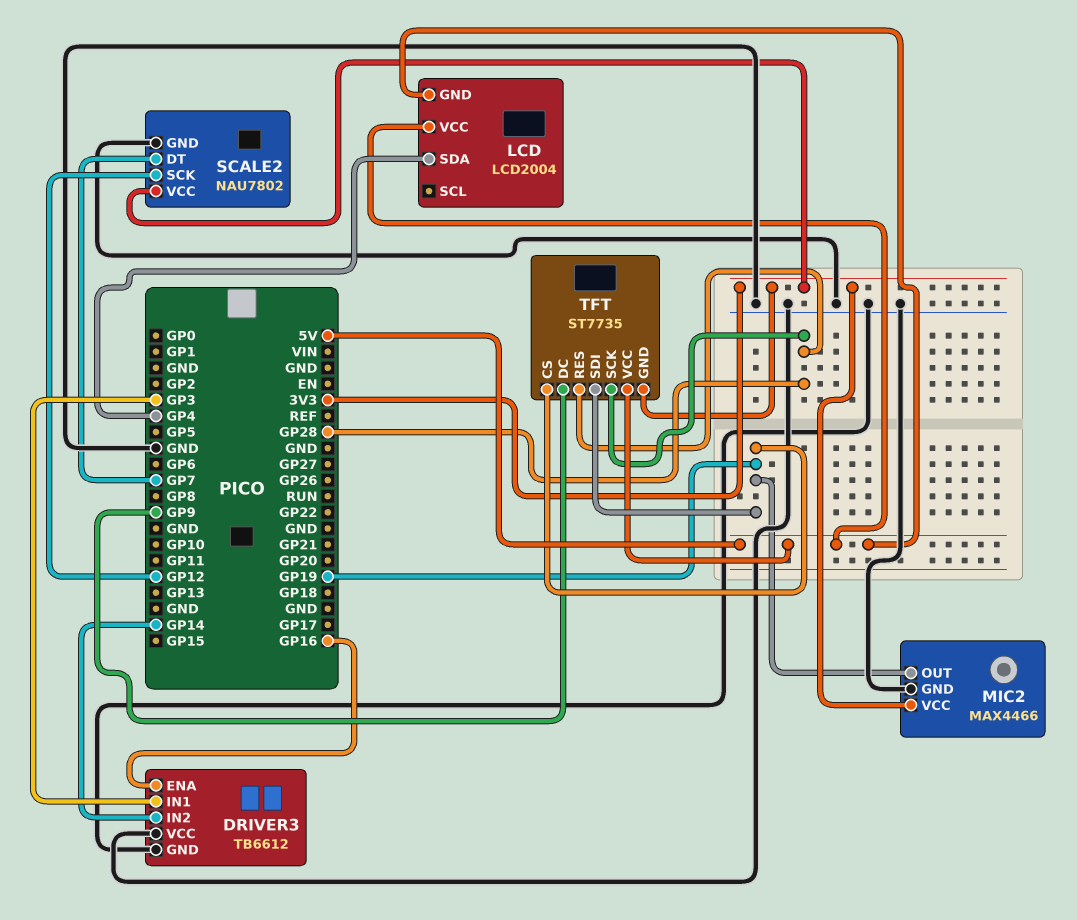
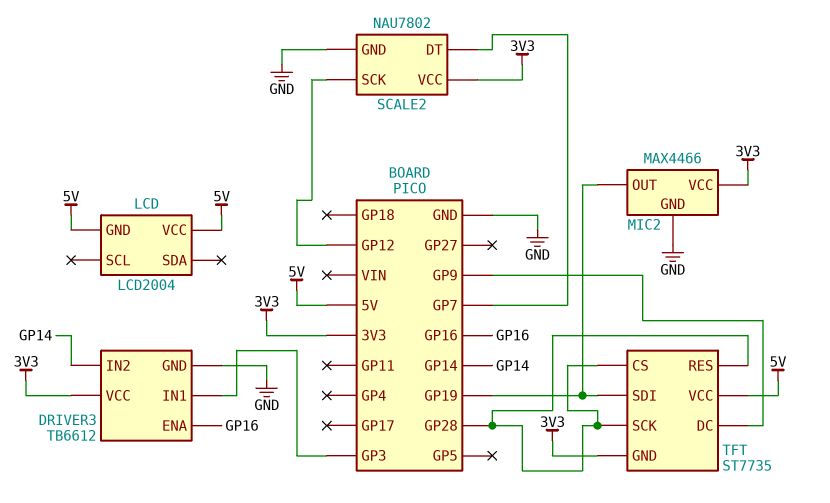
DRIVER3 pin VCC: GND -> 3V3
LCD pin SDA: GP4 -> none
TFT pin CS: GP19 -> GP28

